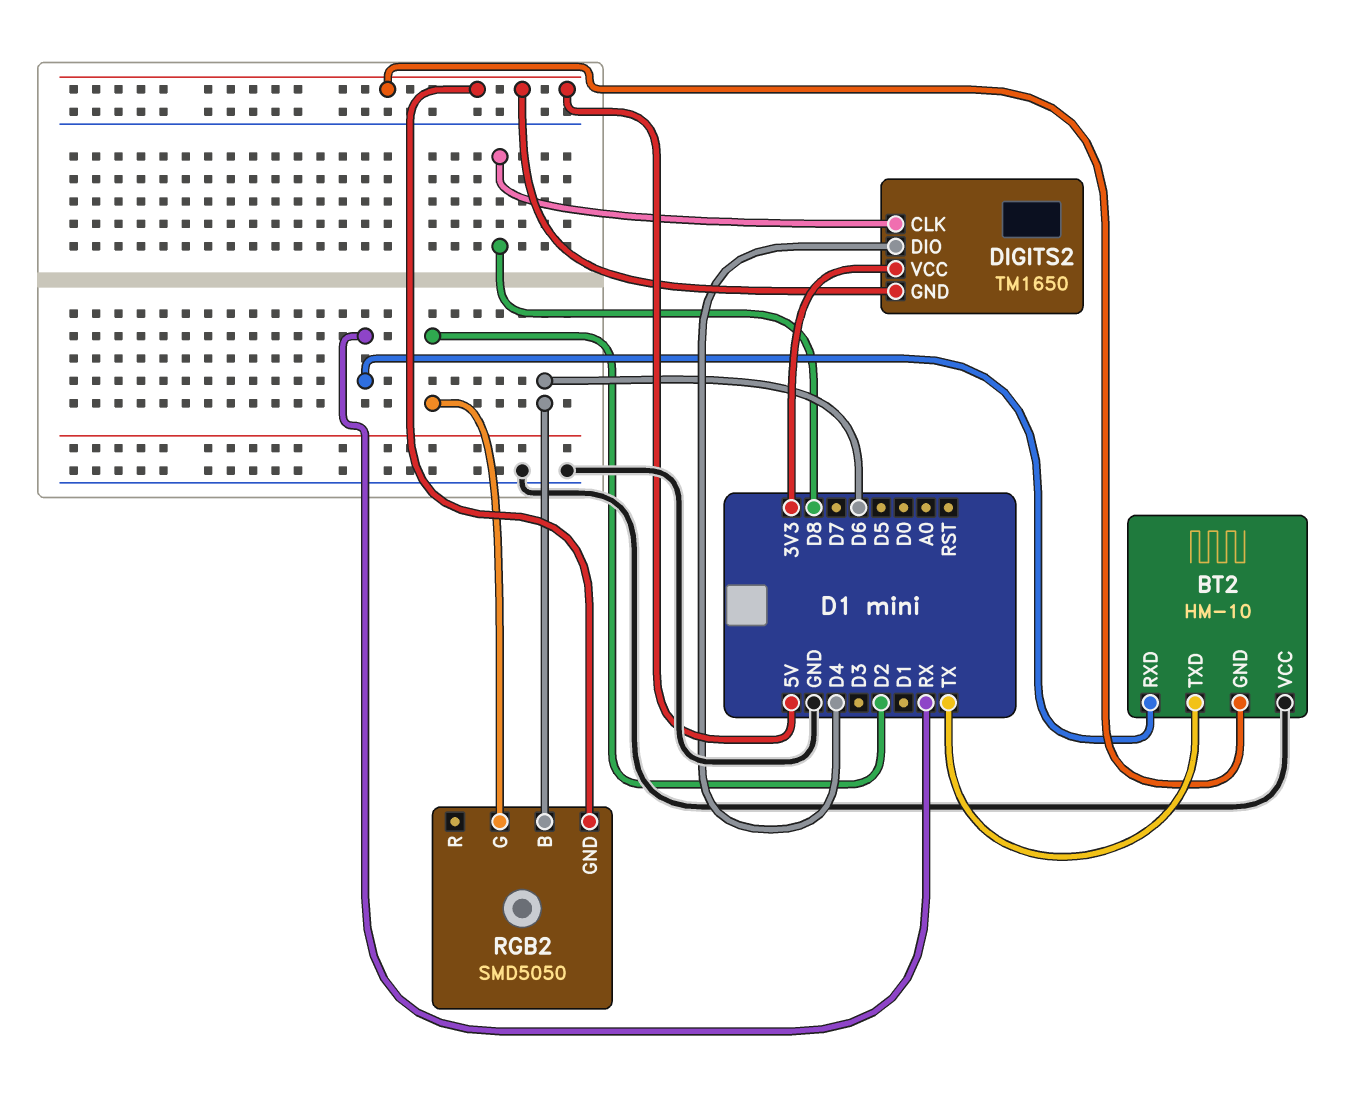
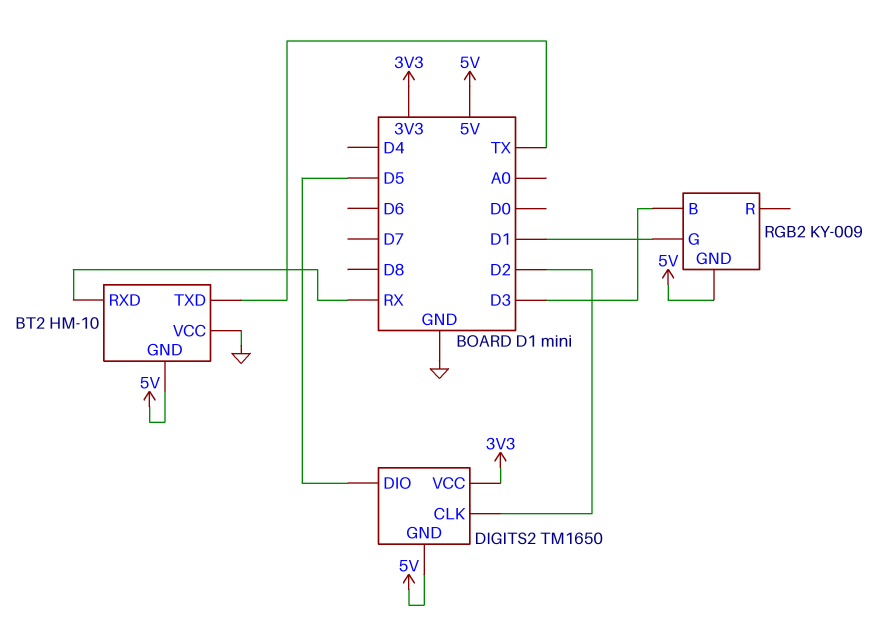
DIGITS2 pin CLK: D8 -> D2
DIGITS2 pin DIO: D4 -> D5
RGB2: SMD5050 -> KY-009
RGB2 pin B: D6 -> D3
RGB2 pin G: D2 -> D1

